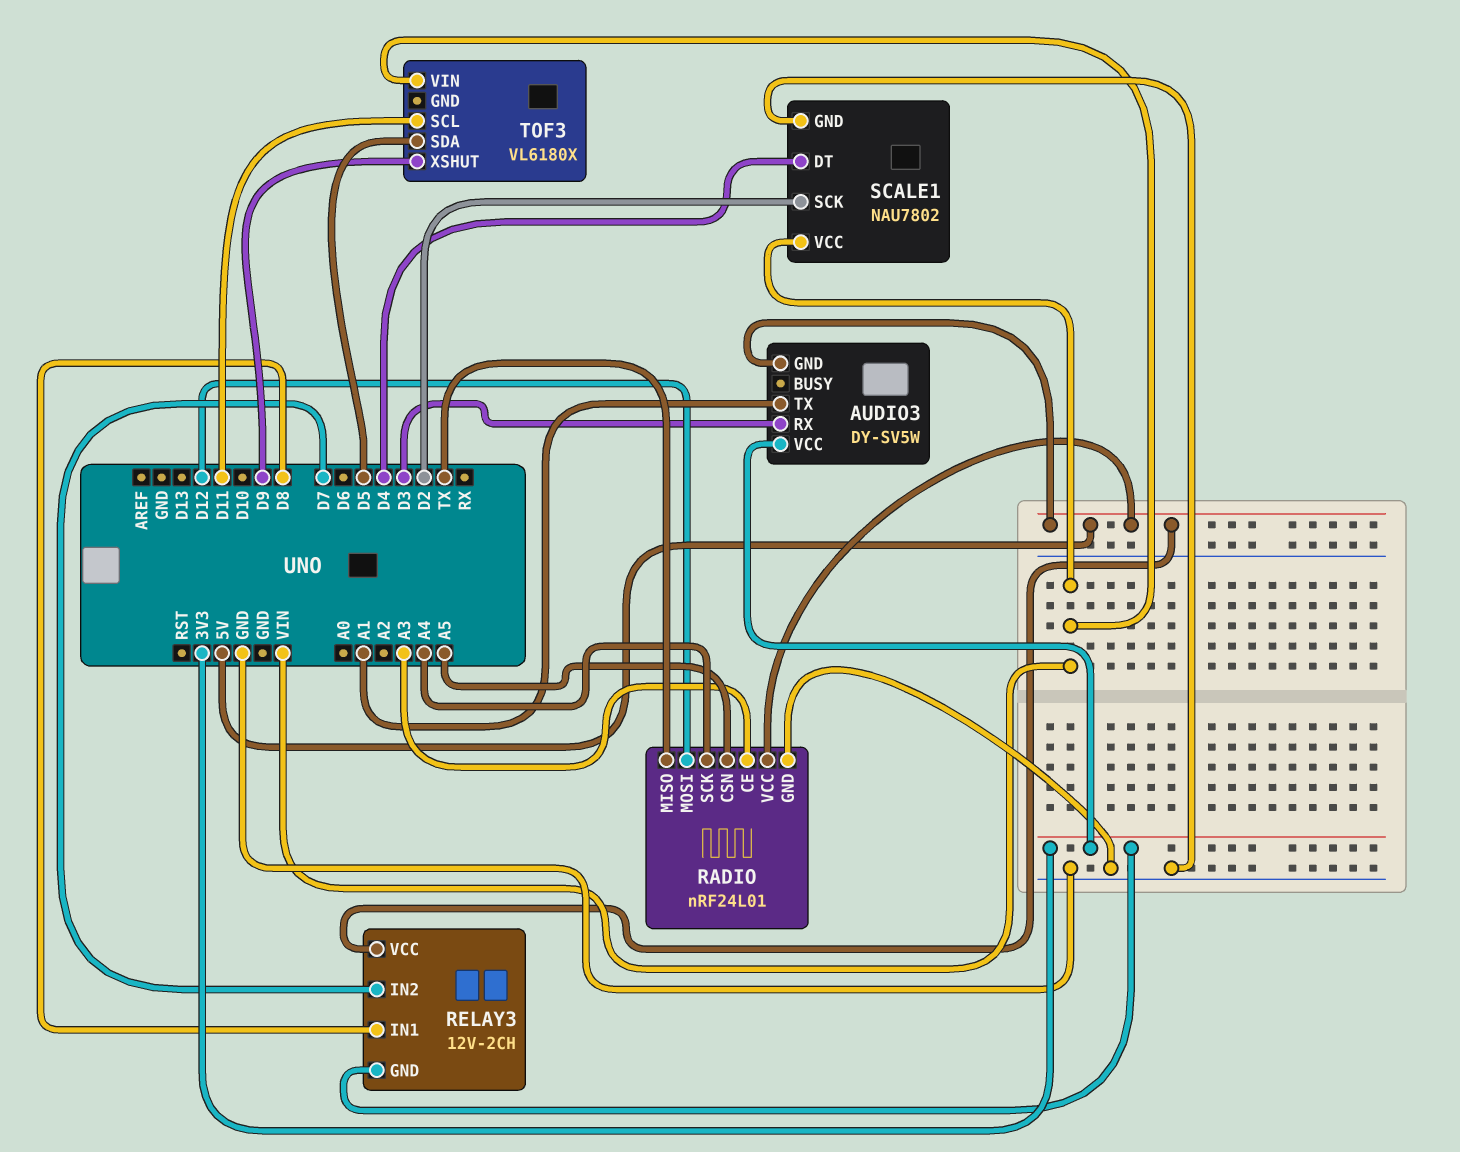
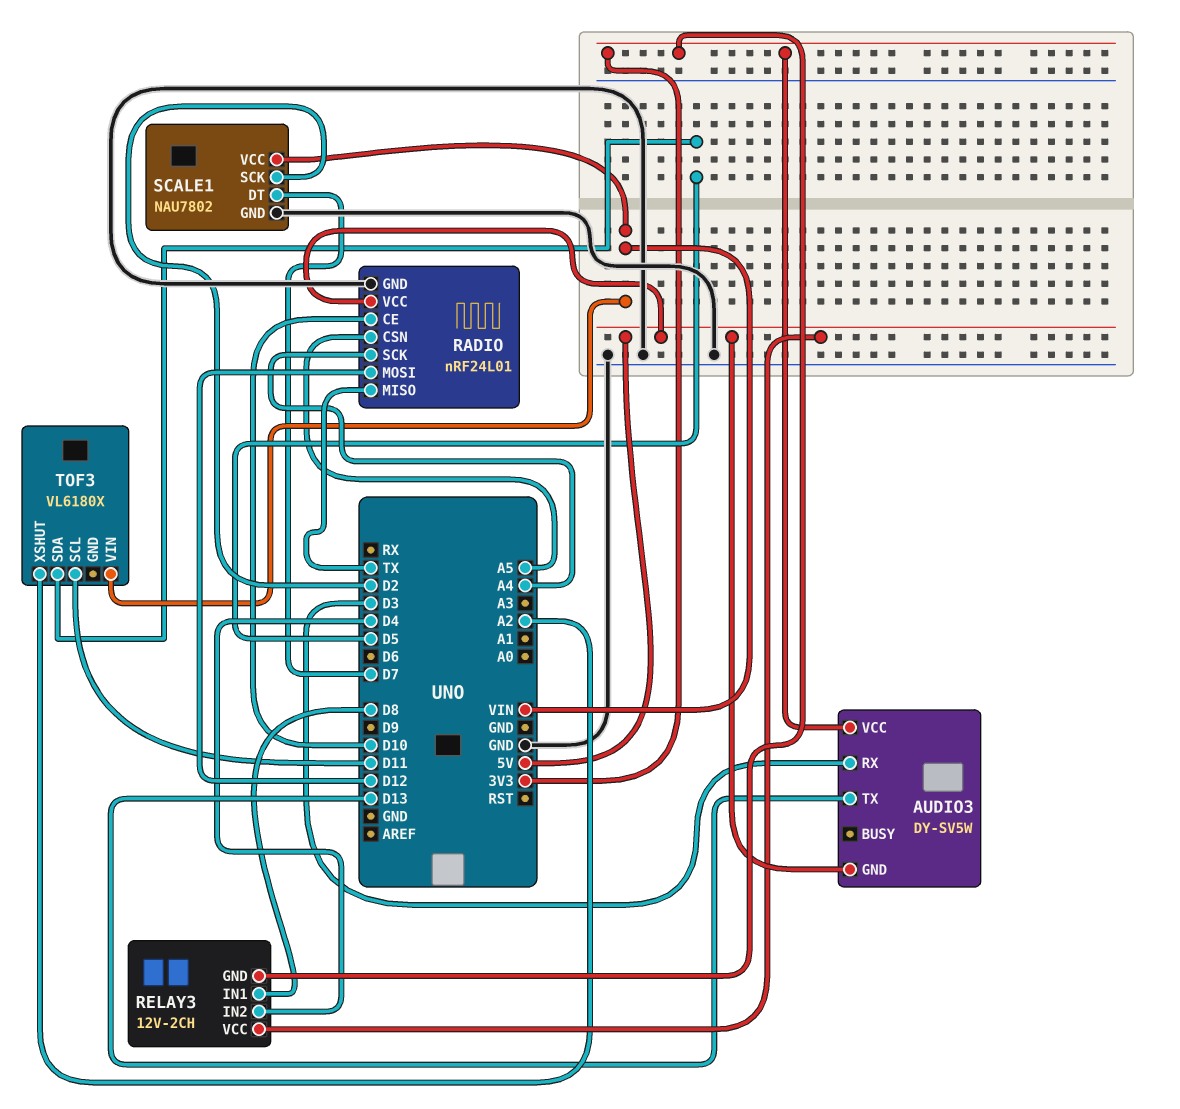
AUDIO3 pin TX: A1 -> D13
RADIO pin CE: A3 -> D10
RELAY3 pin IN2: D7 -> D4
SCALE1 pin DT: D4 -> D7
TOF3 pin XSHUT: D9 -> A2

